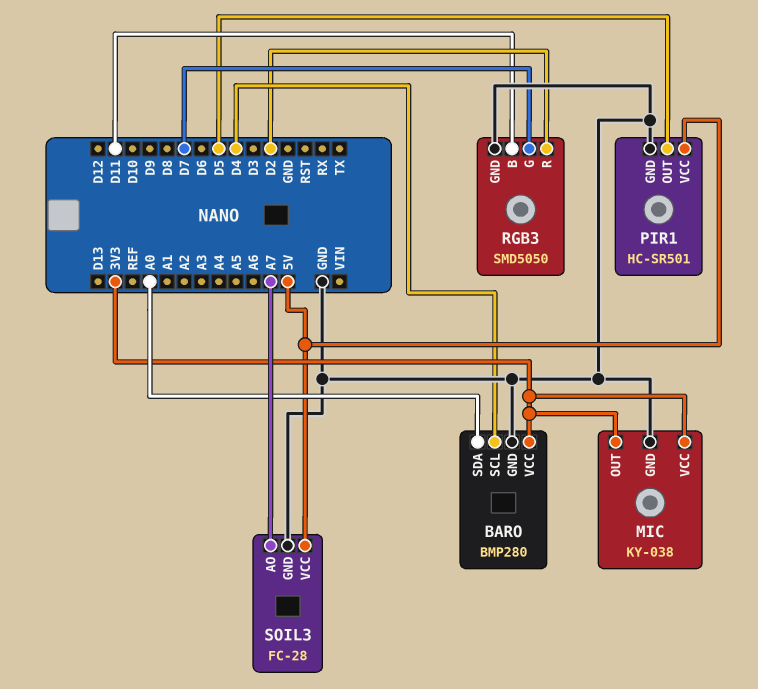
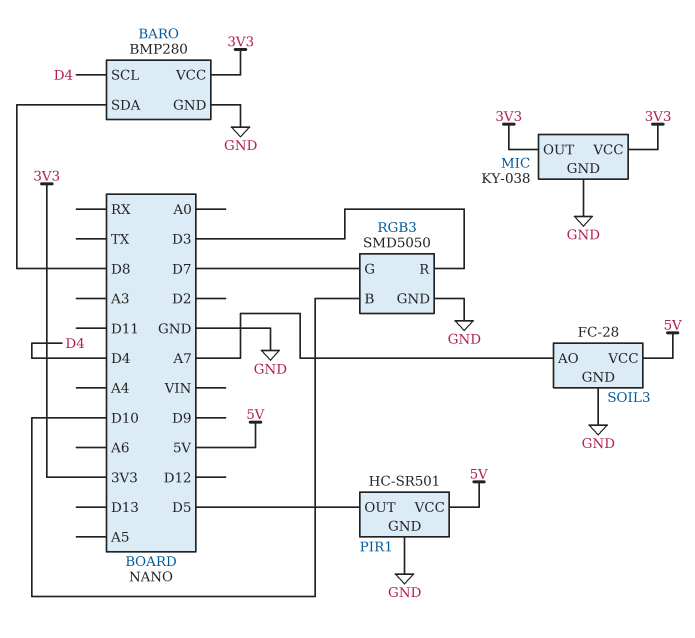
BARO pin SDA: A0 -> D8
RGB3 pin B: D11 -> D10
RGB3 pin R: D2 -> D3

